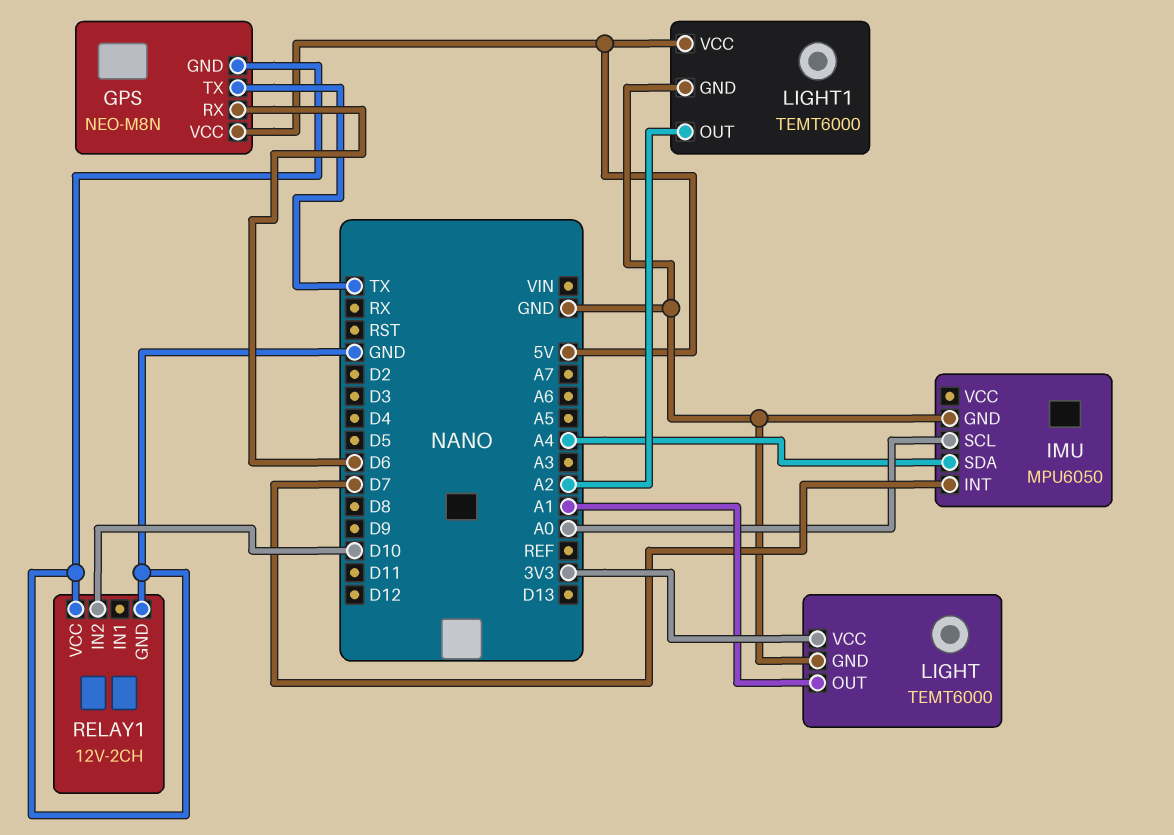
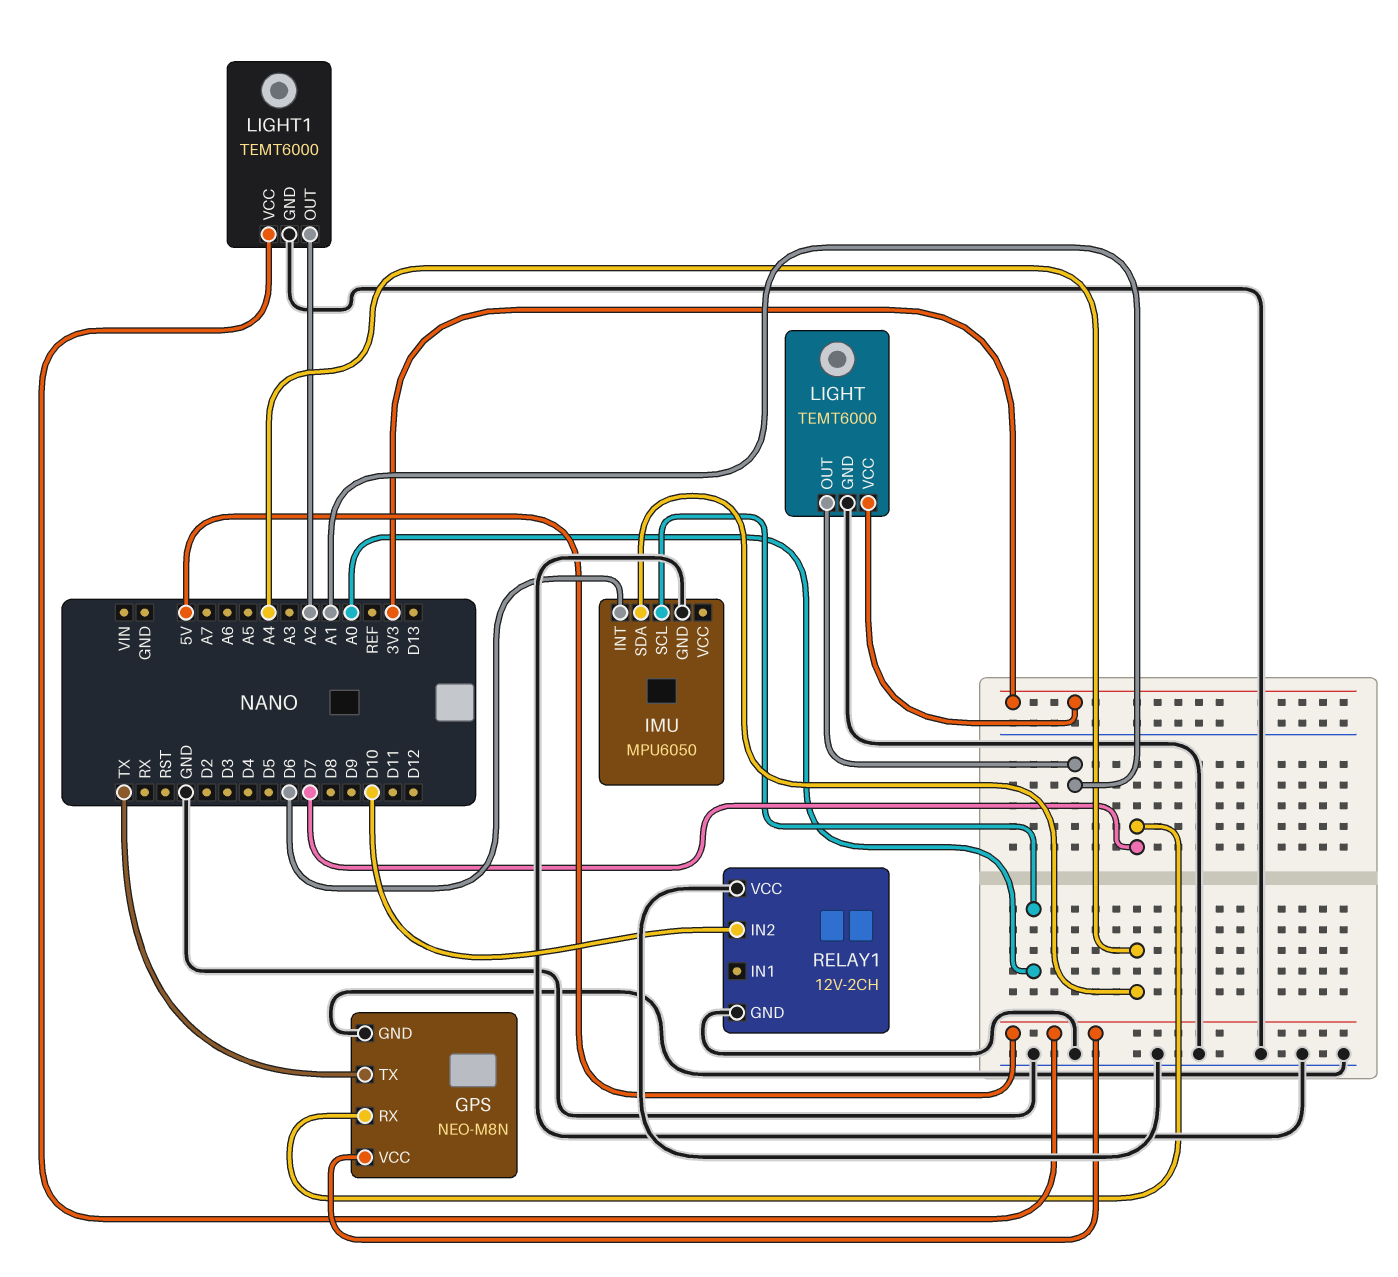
GPS pin RX: D6 -> D7
IMU pin INT: D7 -> D6

